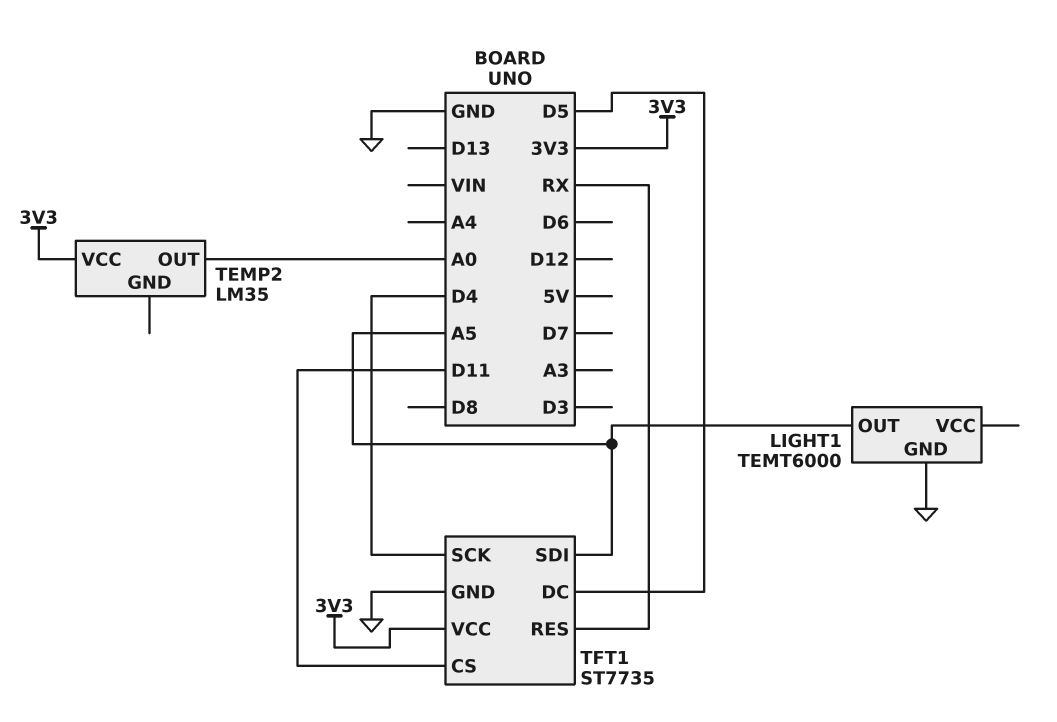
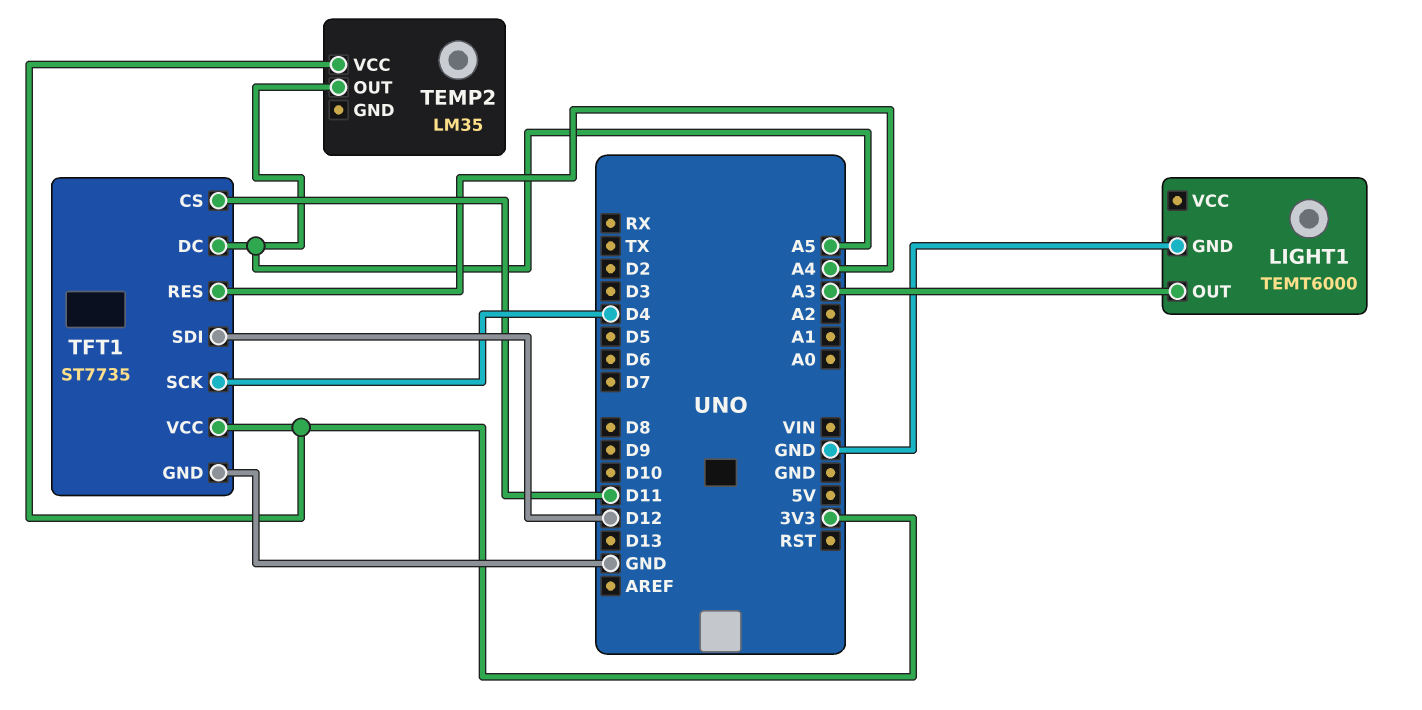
LIGHT1 pin OUT: A5 -> A3
TEMP2 pin OUT: A0 -> A5
TFT1 pin DC: D5 -> A5
TFT1 pin RES: RX -> A4
TFT1 pin SDI: A5 -> D12

